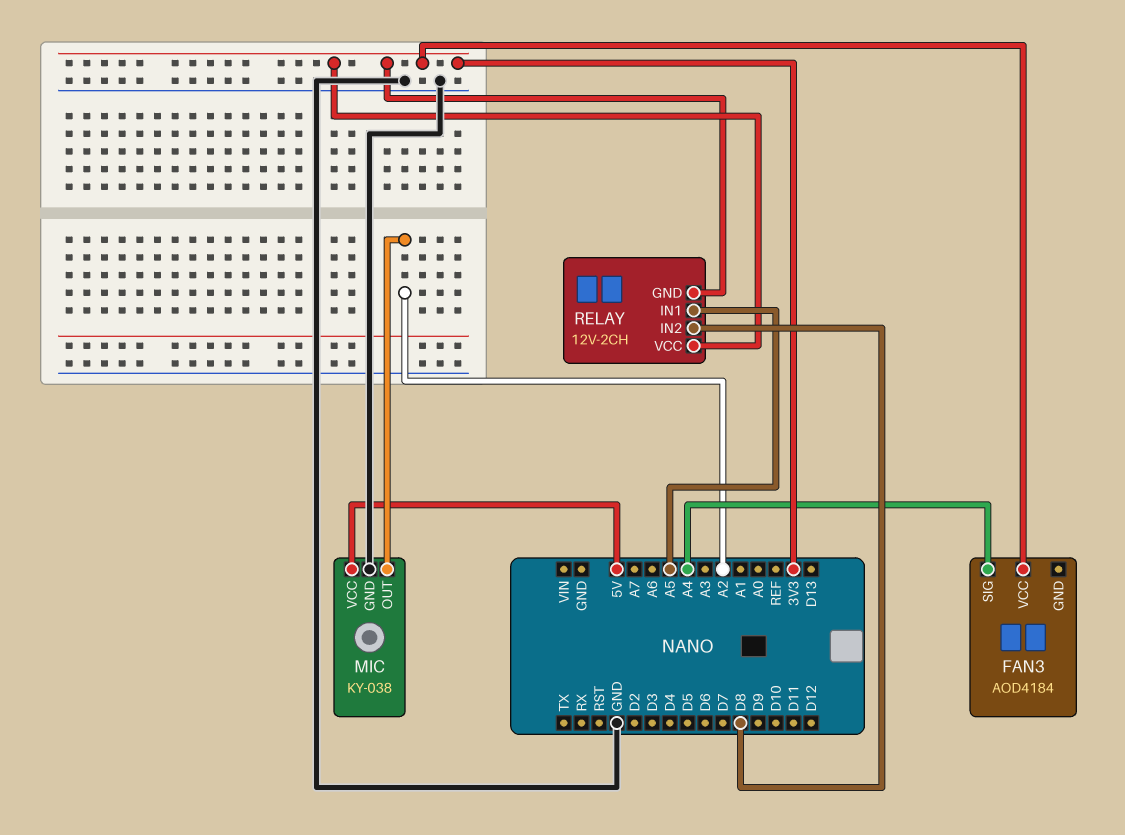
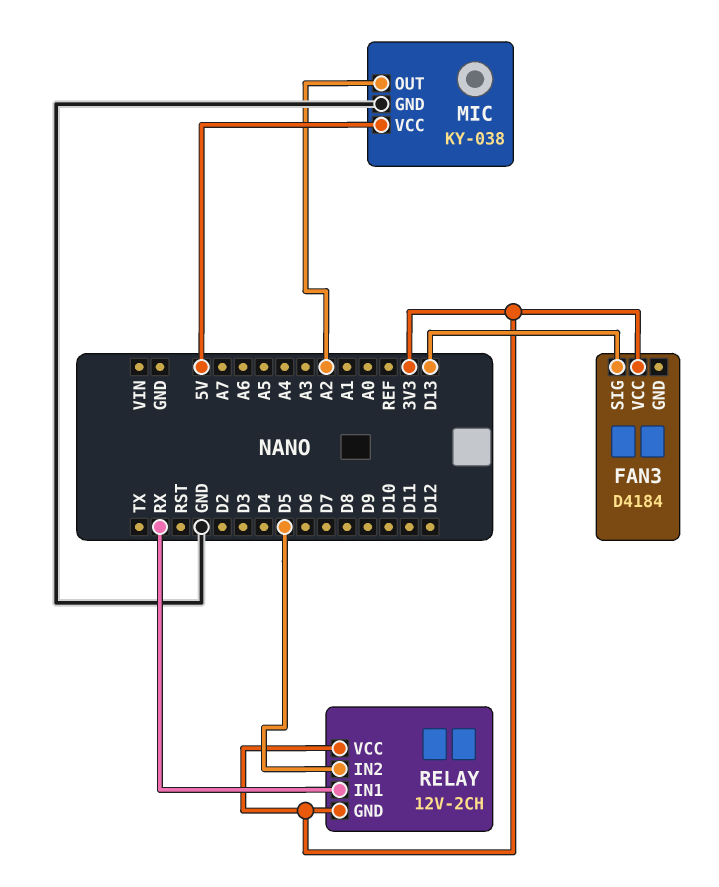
FAN3: AOD4184 -> D4184
FAN3 pin SIG: A4 -> D13
RELAY pin IN1: A5 -> RX
RELAY pin IN2: D8 -> D5

